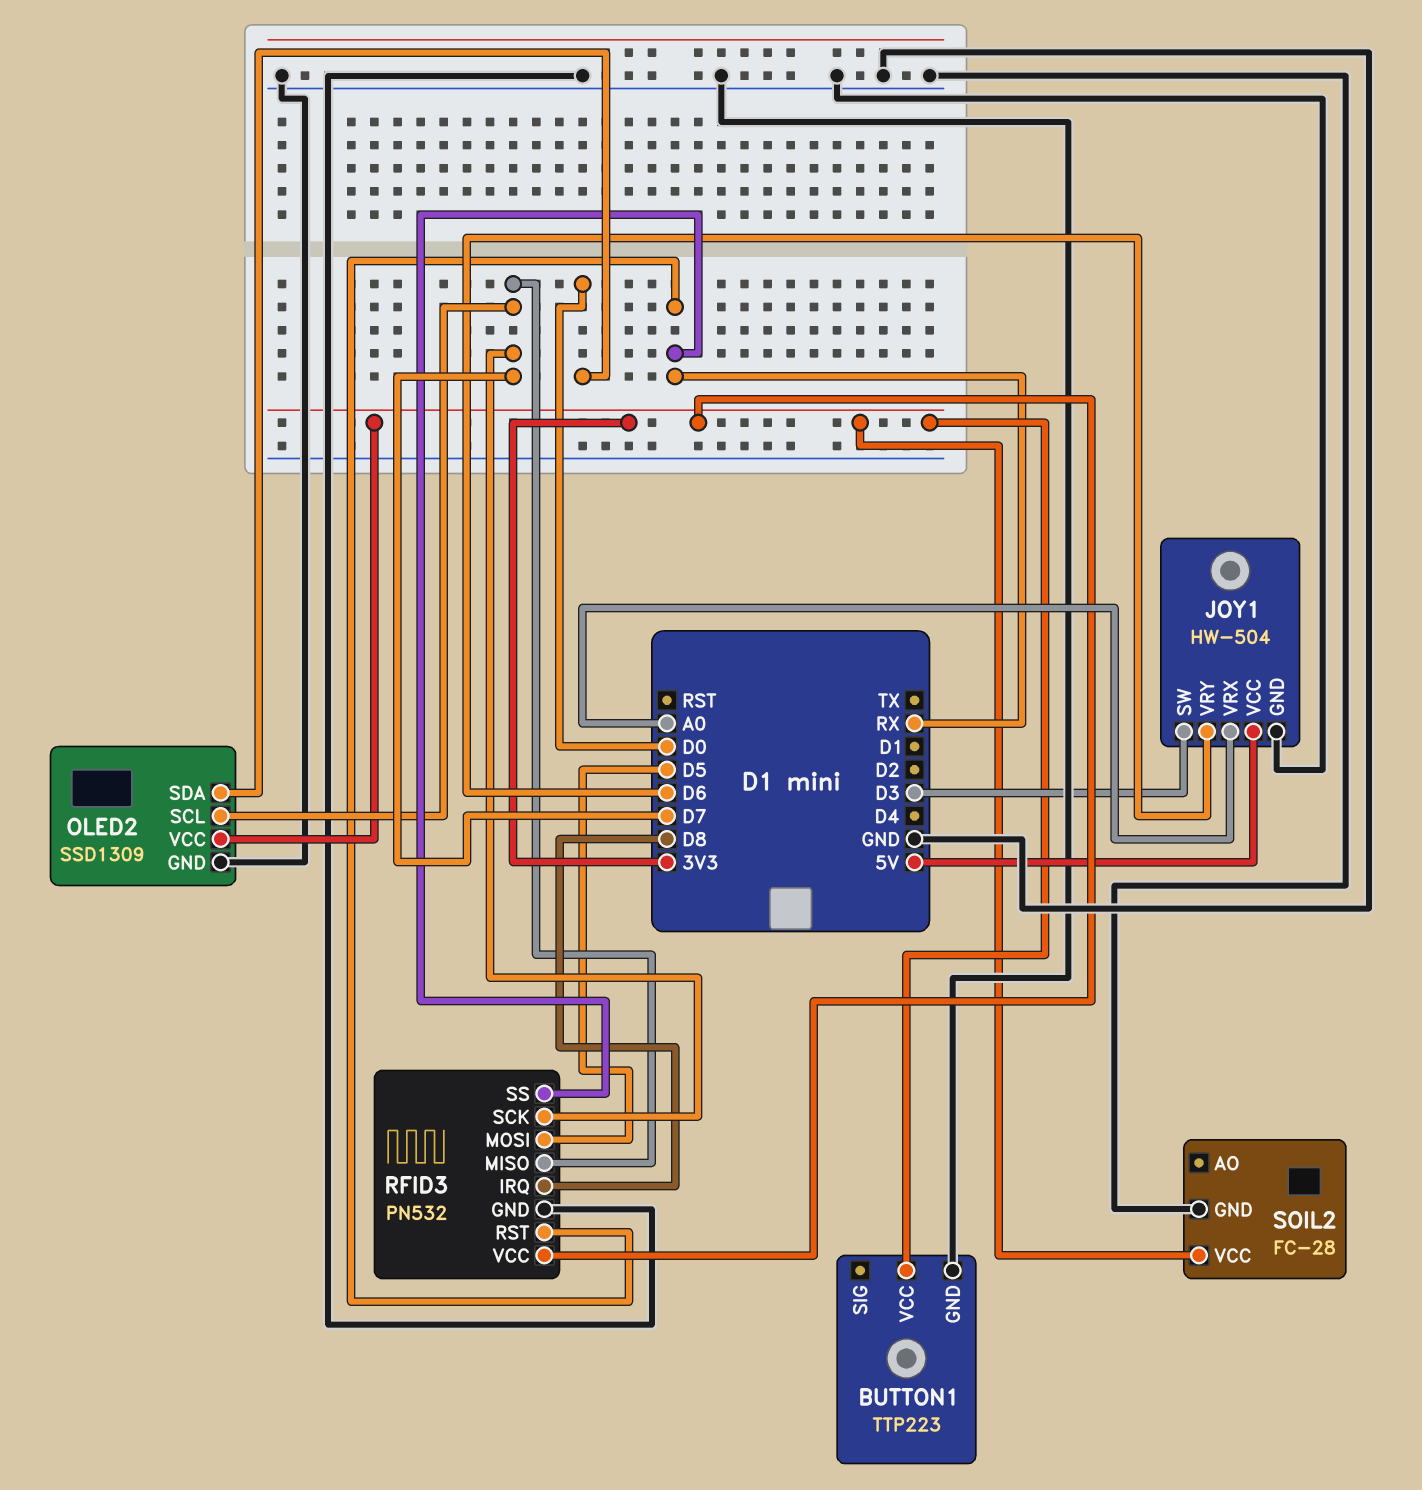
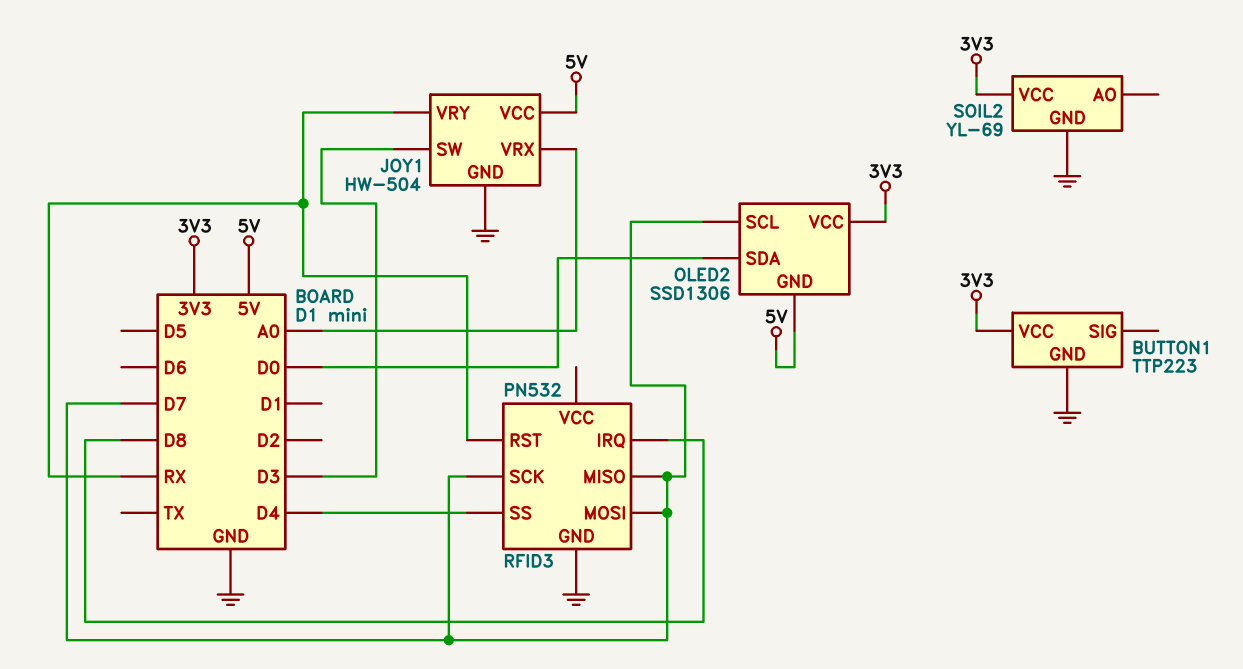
JOY1 pin VRY: D6 -> RX
OLED2: SSD1309 -> SSD1306
OLED2 pin GND: GND -> 5V
RFID3 pin MOSI: D5 -> D7
RFID3 pin SS: RX -> D4
RFID3 pin VCC: 3V3 -> none
SOIL2: FC-28 -> YL-69

